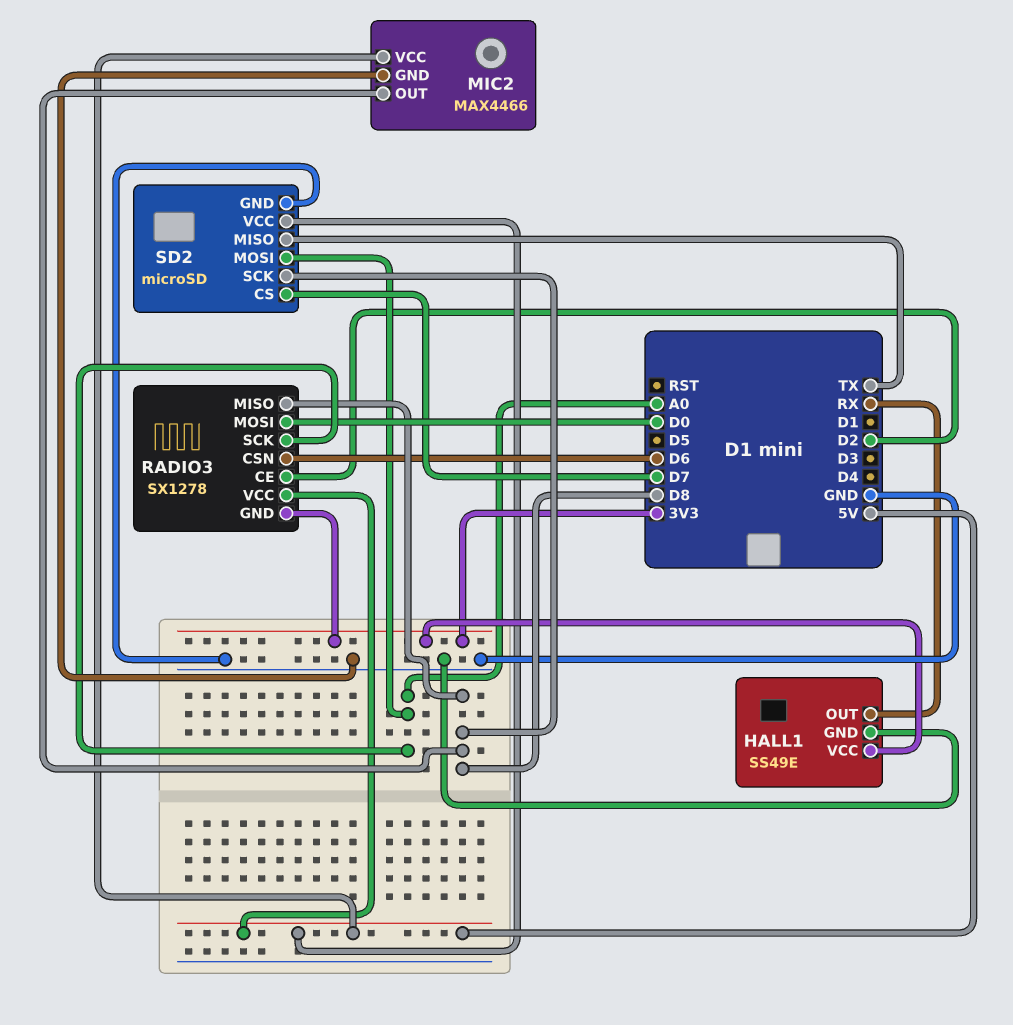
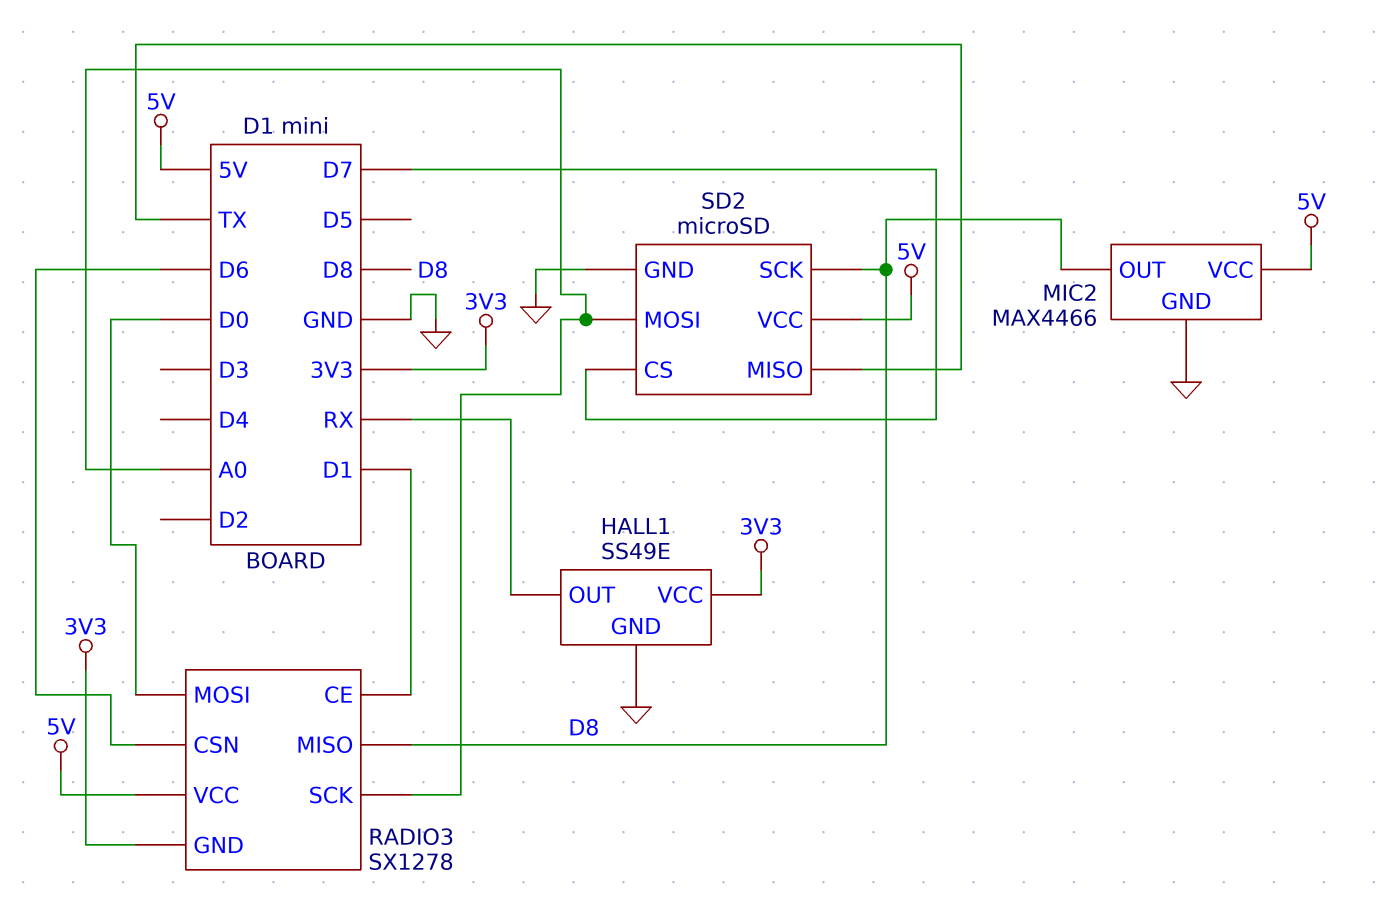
RADIO3 pin CE: D2 -> D1

